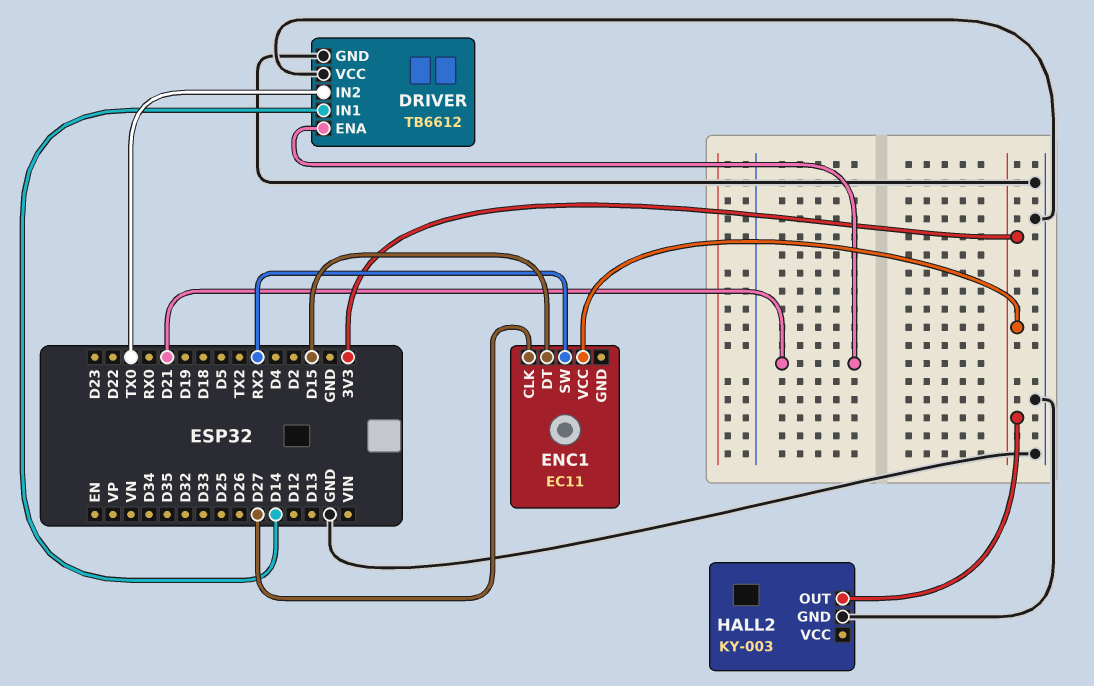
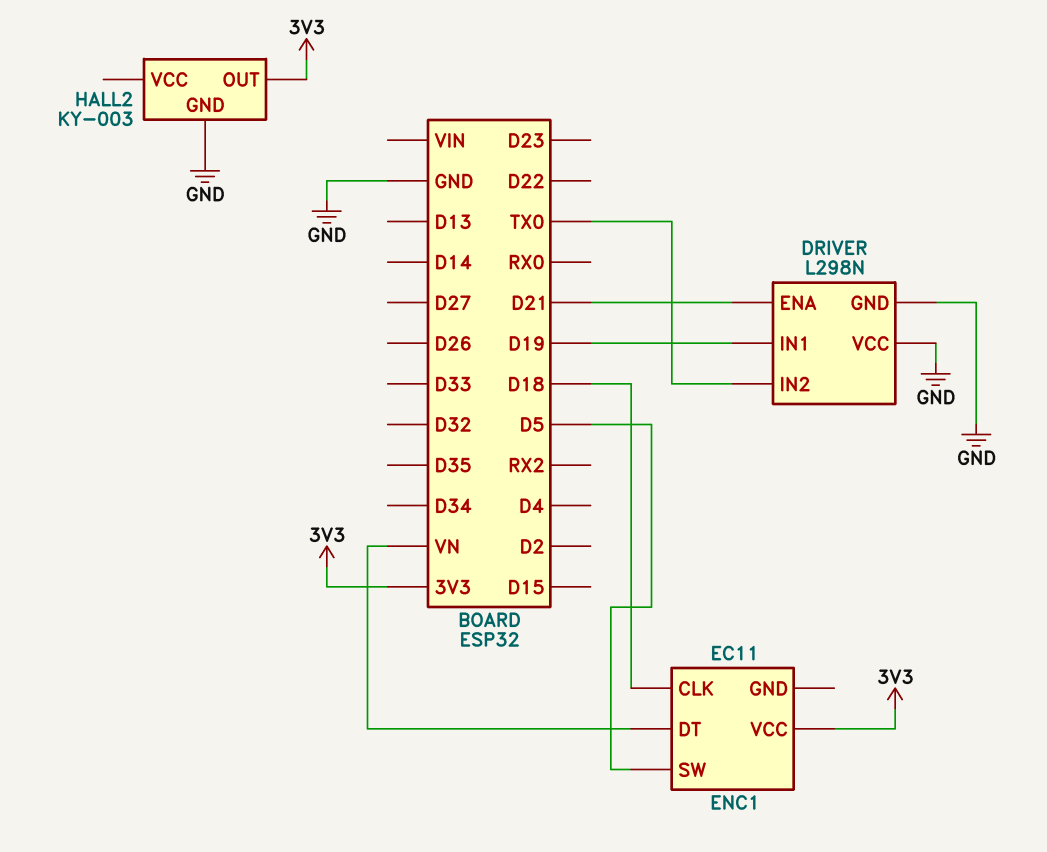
DRIVER: TB6612 -> L298N
DRIVER pin IN1: D14 -> D19
ENC1 pin CLK: D27 -> D18
ENC1 pin DT: D15 -> VN
ENC1 pin SW: RX2 -> D5

